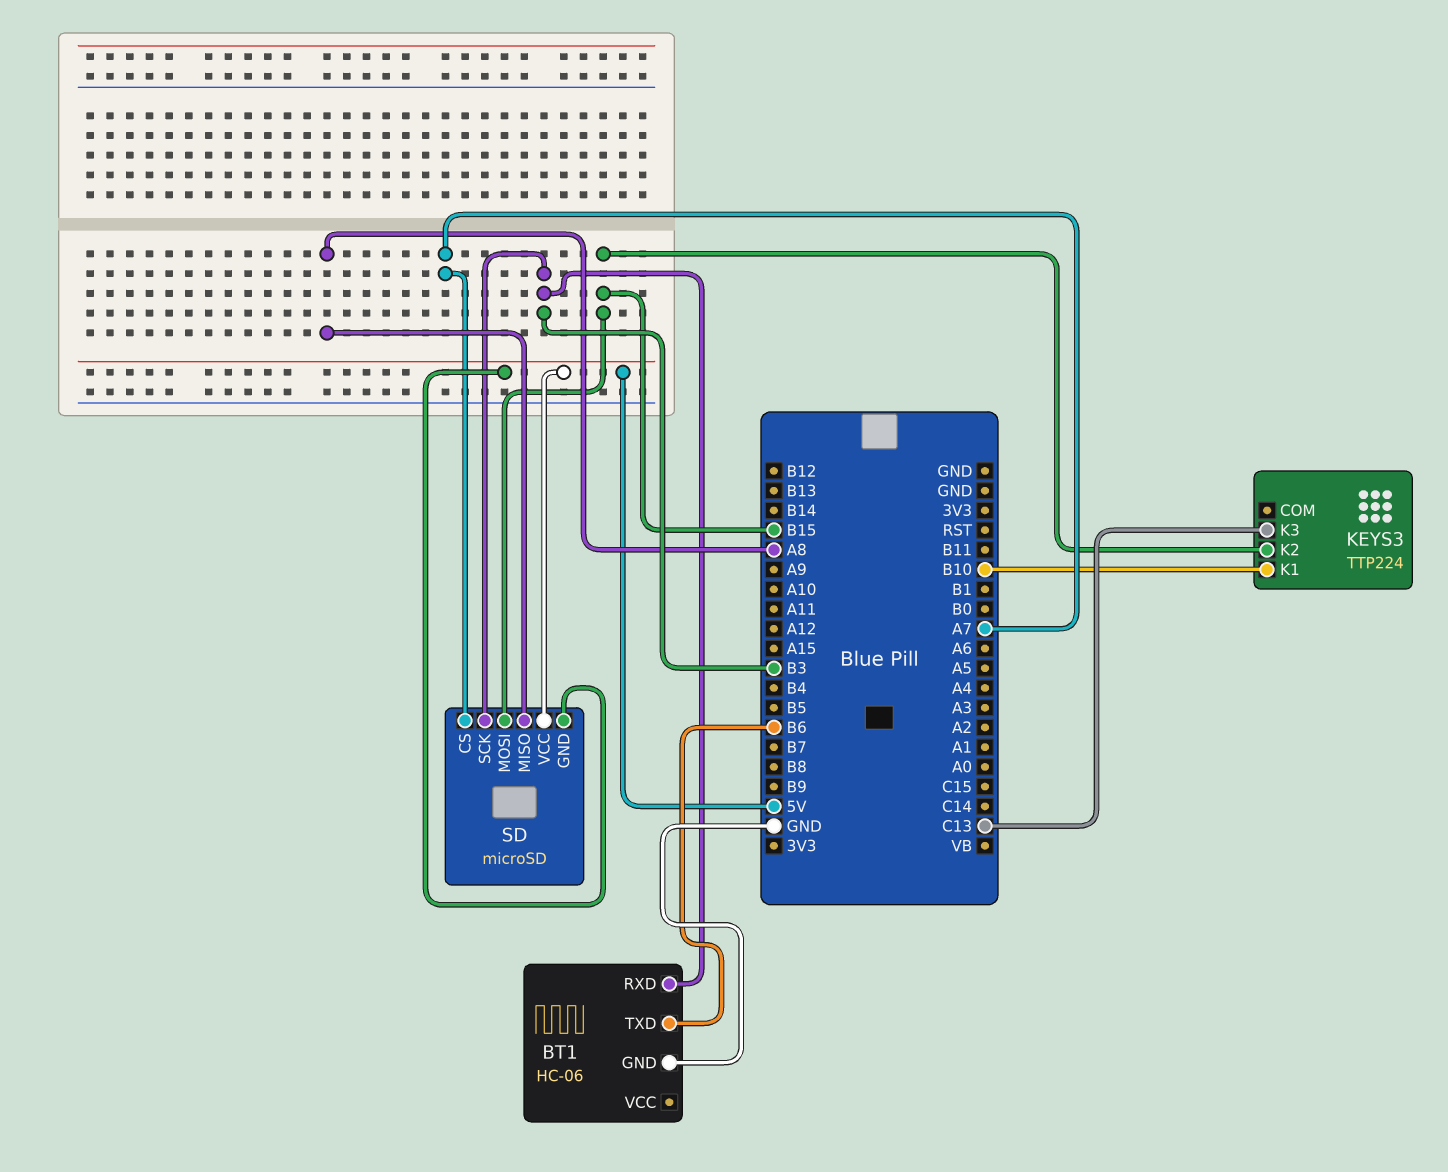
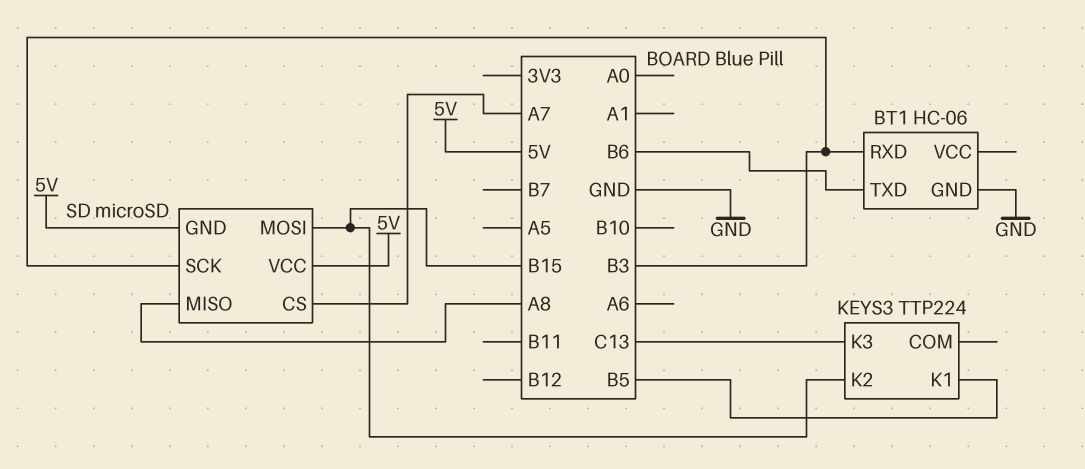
KEYS3 pin K1: B10 -> B5

